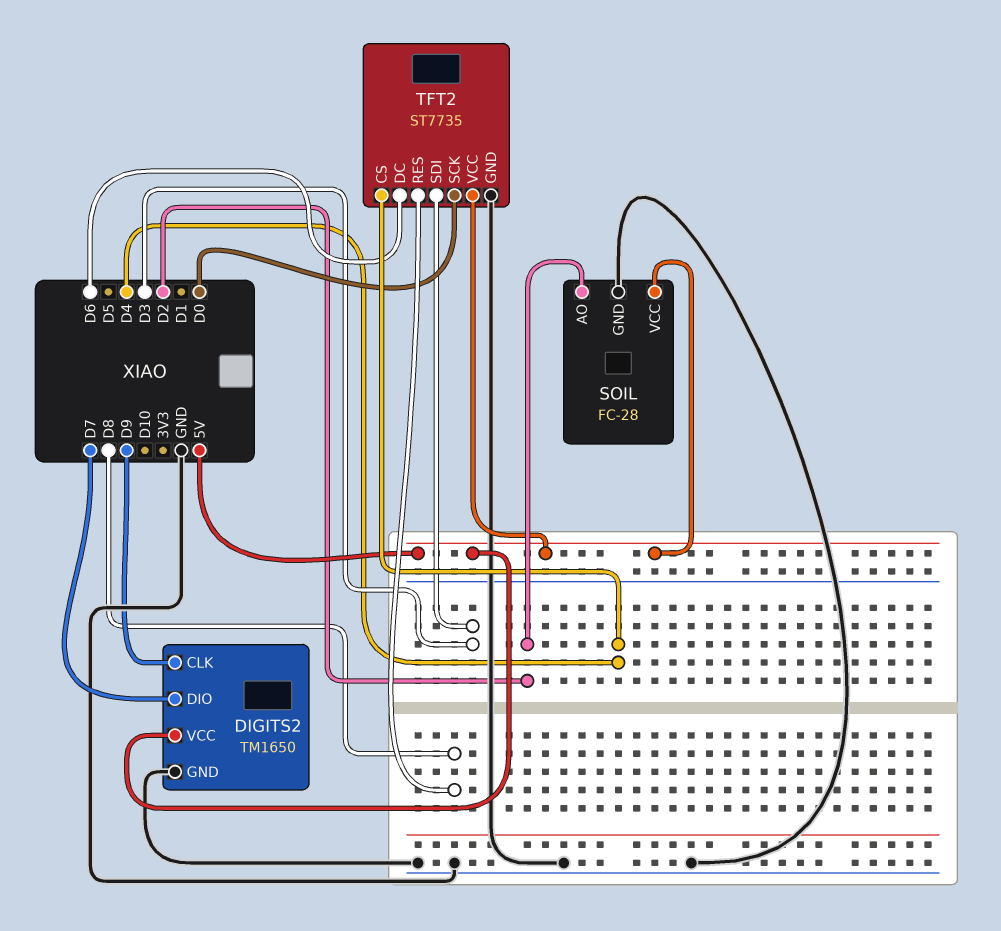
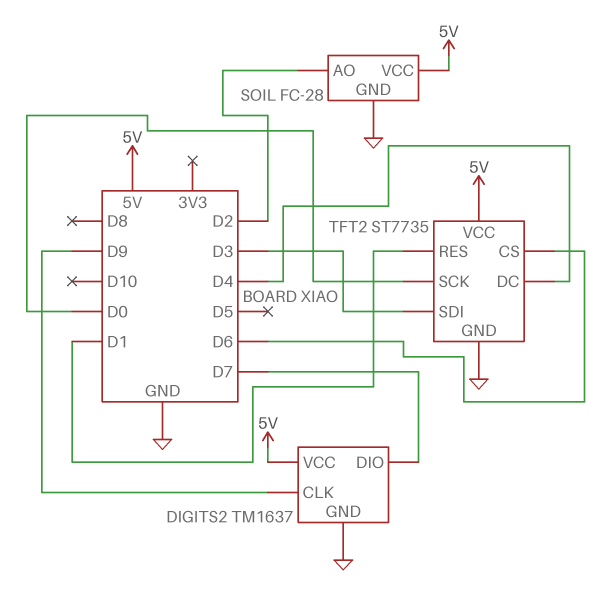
DIGITS2: TM1650 -> TM1637
TFT2 pin CS: D4 -> D6
TFT2 pin DC: D6 -> D4
TFT2 pin RES: D8 -> D1

